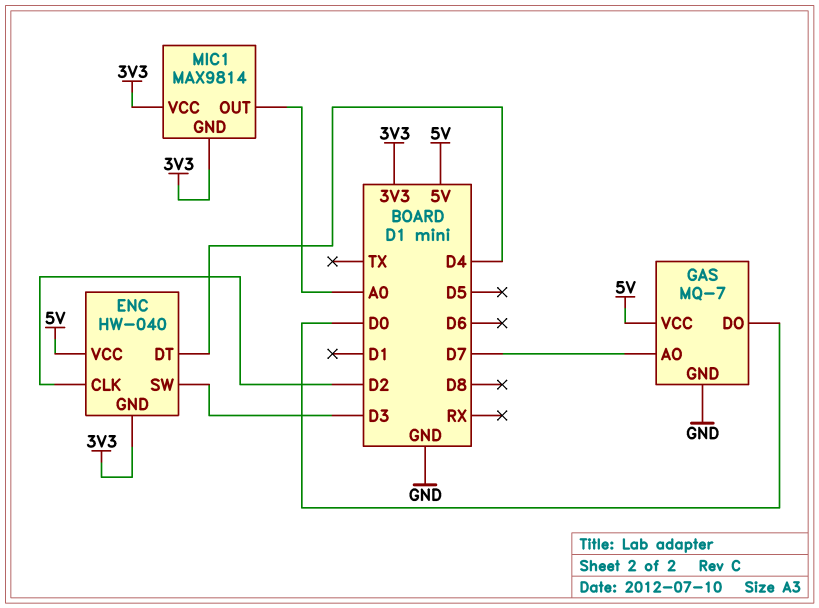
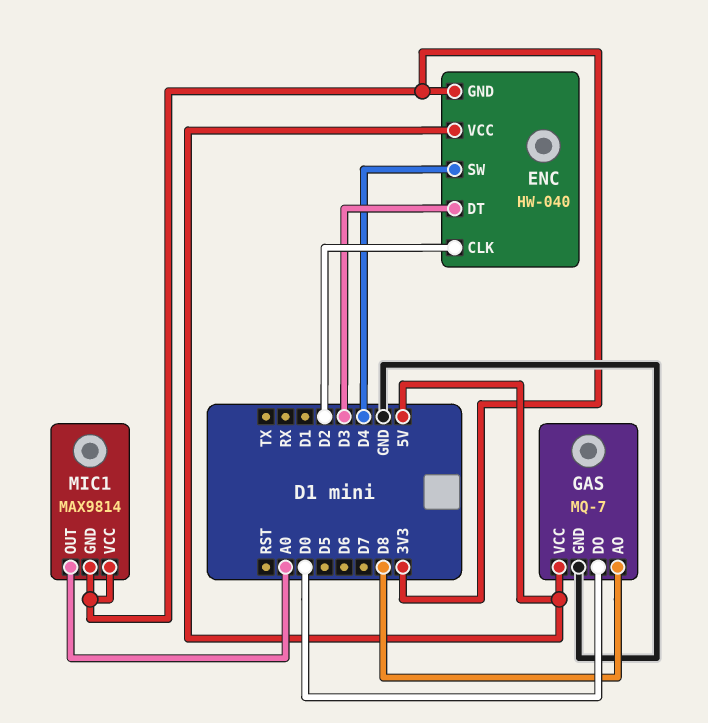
ENC pin DT: D4 -> D3
ENC pin SW: D3 -> D4
GAS pin AO: D7 -> D8

